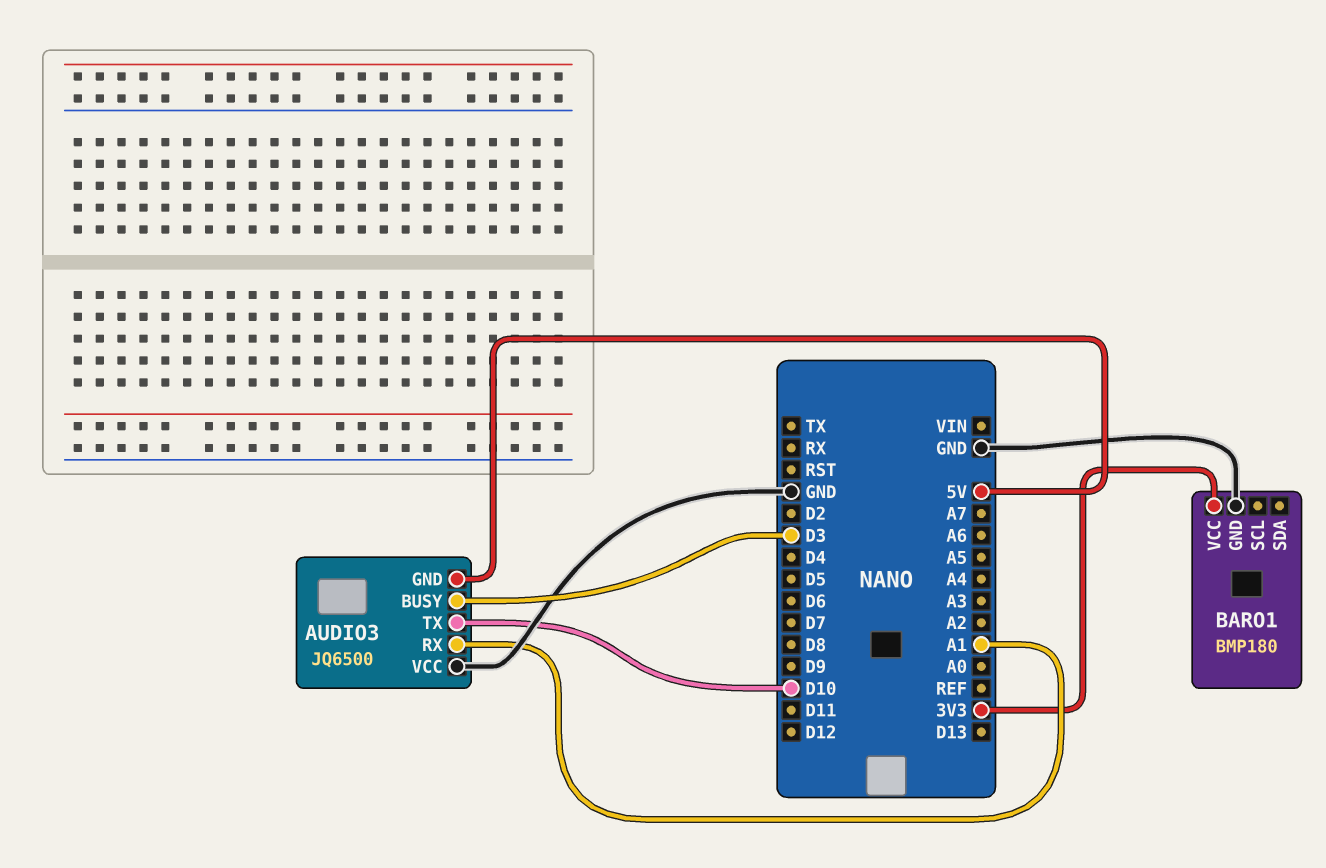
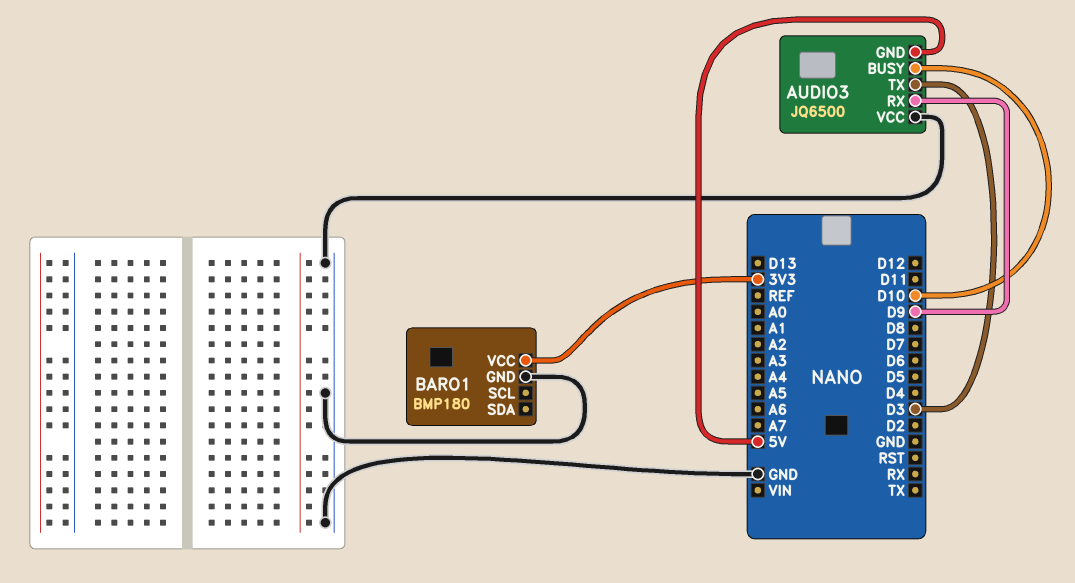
AUDIO3 pin BUSY: D3 -> D10
AUDIO3 pin RX: A1 -> D9
AUDIO3 pin TX: D10 -> D3

